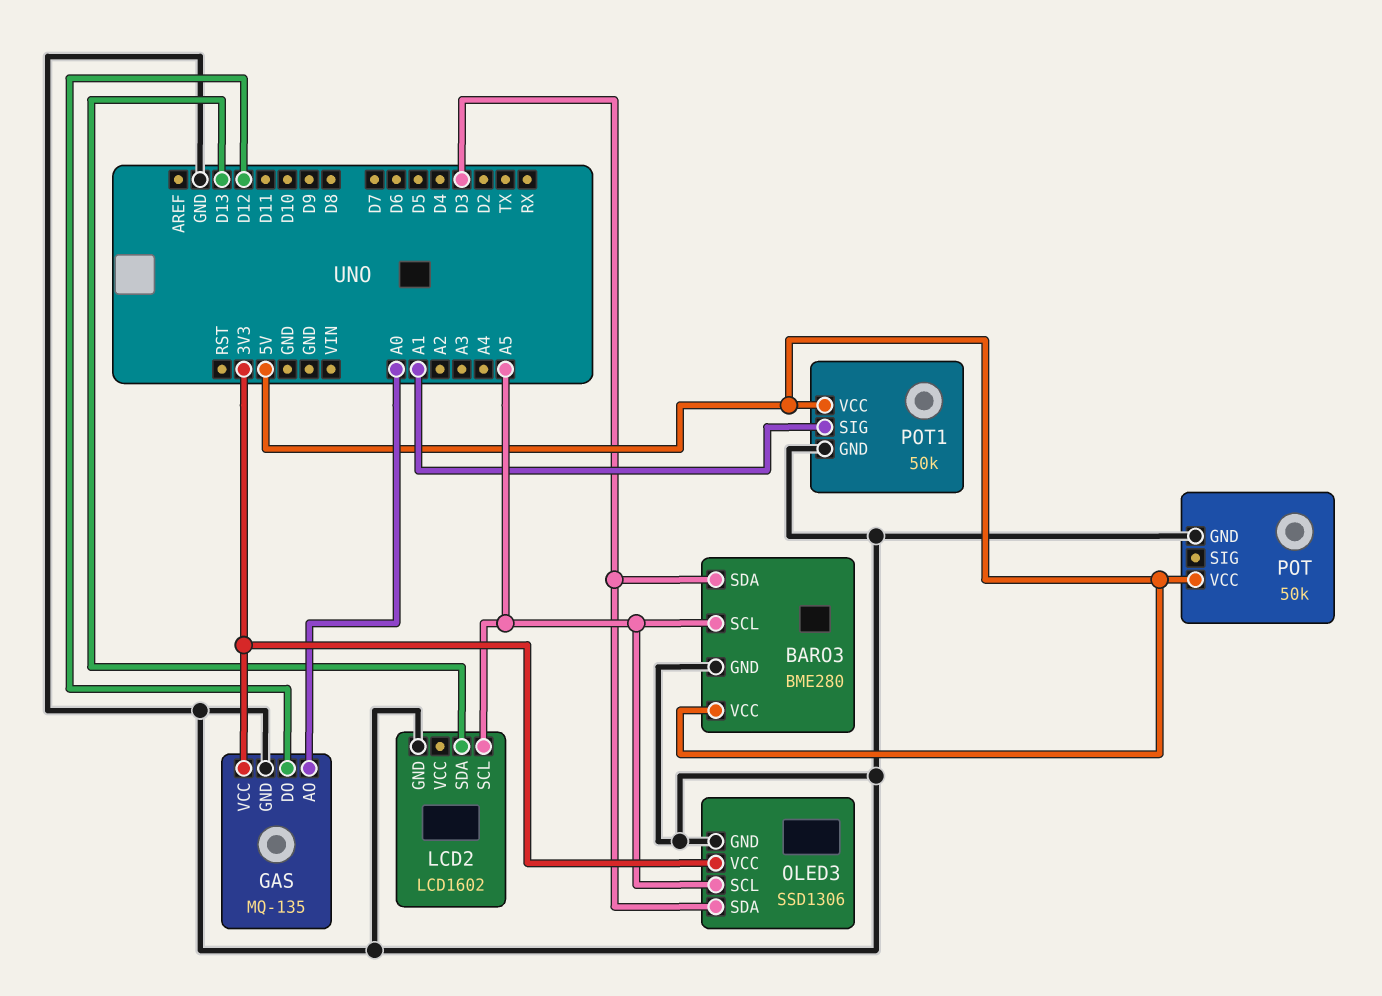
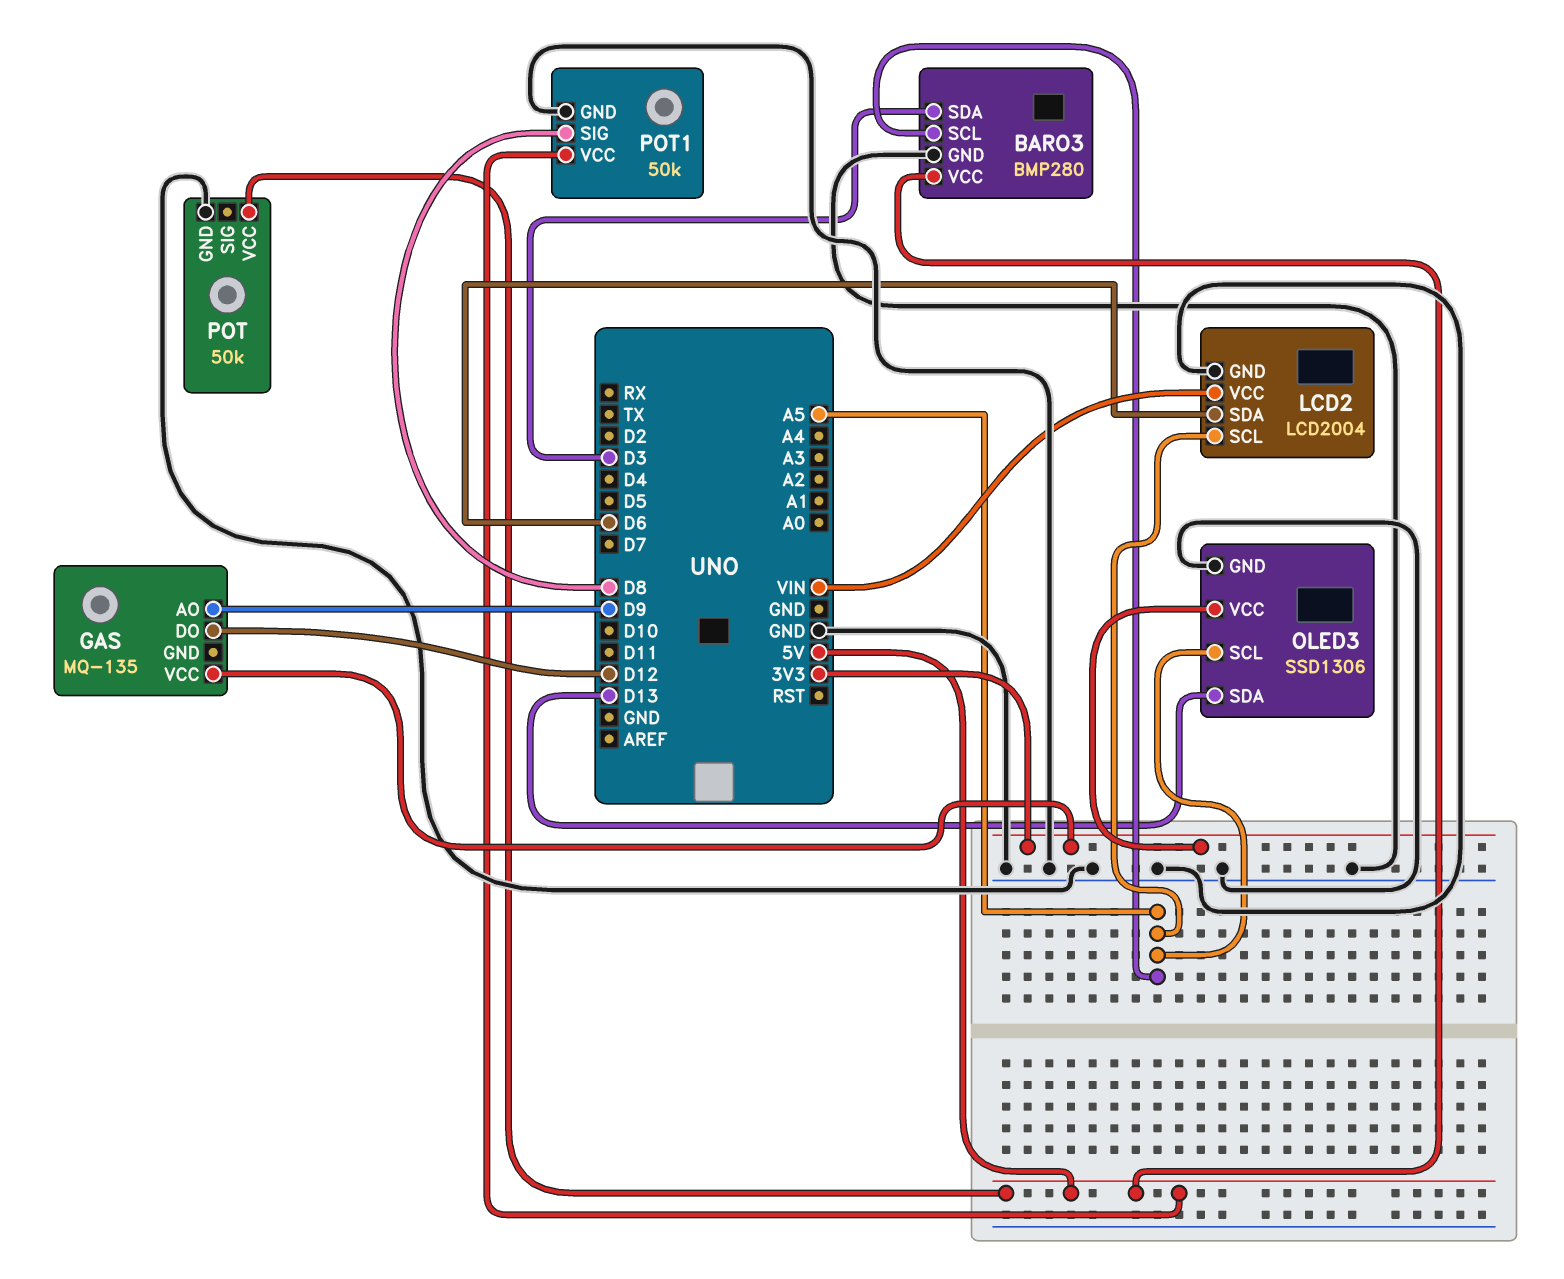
BARO3: BME280 -> BMP280
GAS pin AO: A0 -> D9
GAS pin GND: GND -> none
LCD2: LCD1602 -> LCD2004
LCD2 pin SDA: D13 -> D6
LCD2 pin VCC: none -> VIN
OLED3 pin SDA: D3 -> D13
POT1 pin SIG: A1 -> D8

